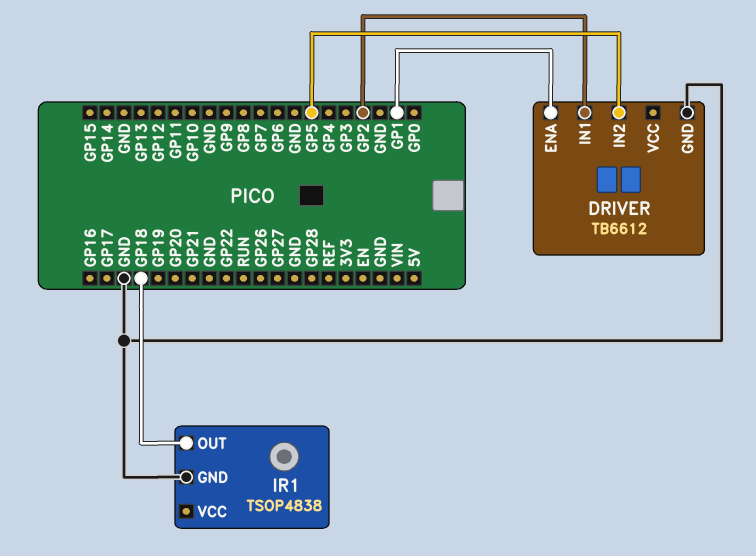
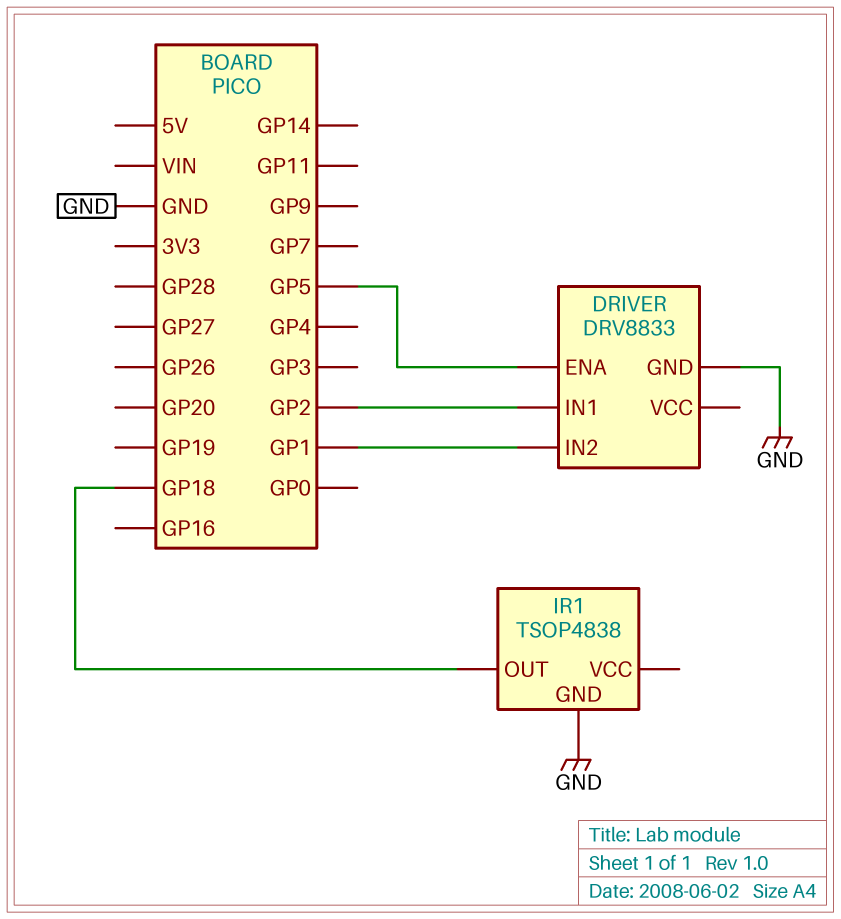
DRIVER: TB6612 -> DRV8833
DRIVER pin ENA: GP1 -> GP5
DRIVER pin IN2: GP5 -> GP1

